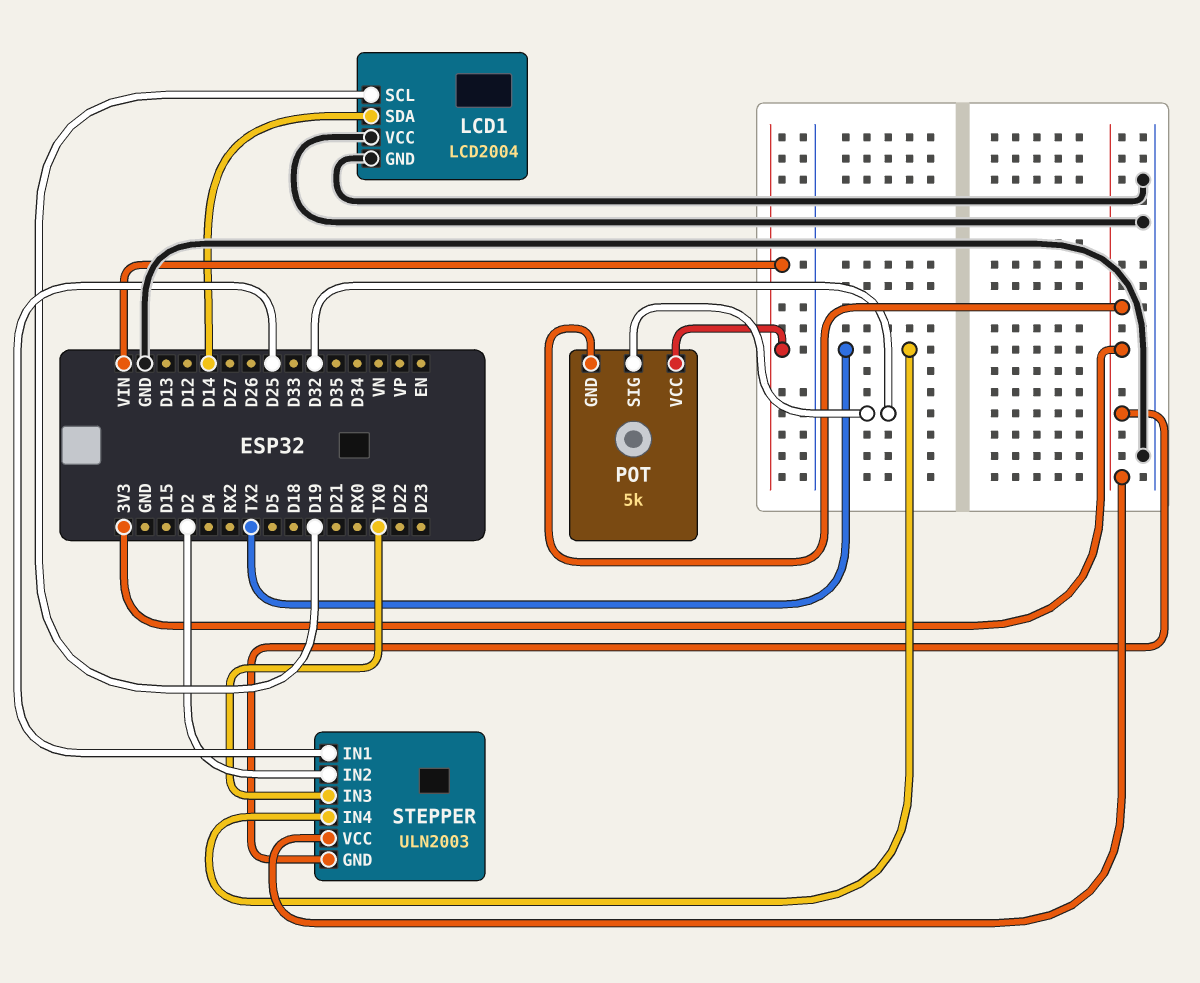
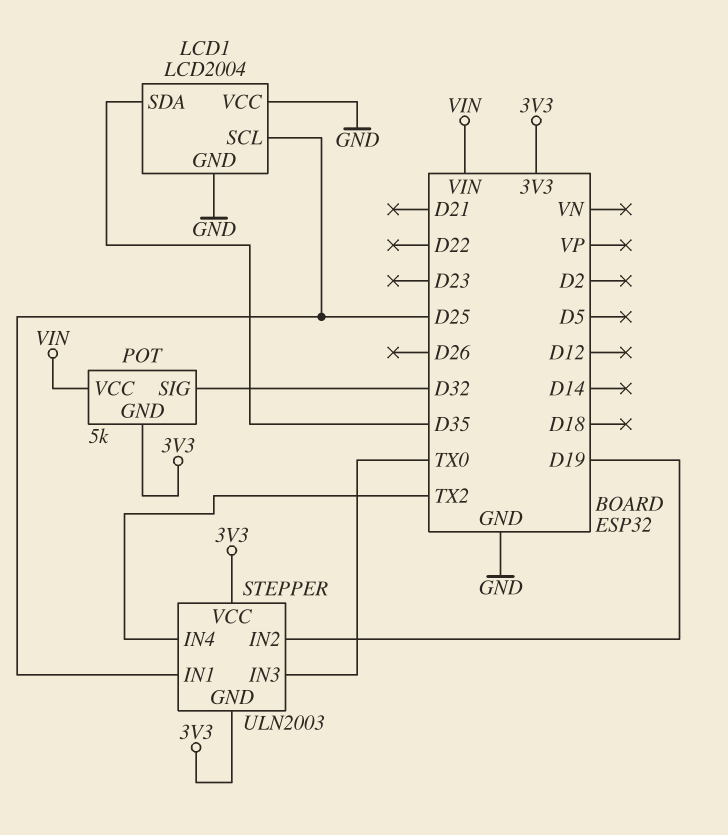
LCD1 pin SCL: D19 -> D25
LCD1 pin SDA: D14 -> D35
STEPPER pin IN2: D2 -> D19

